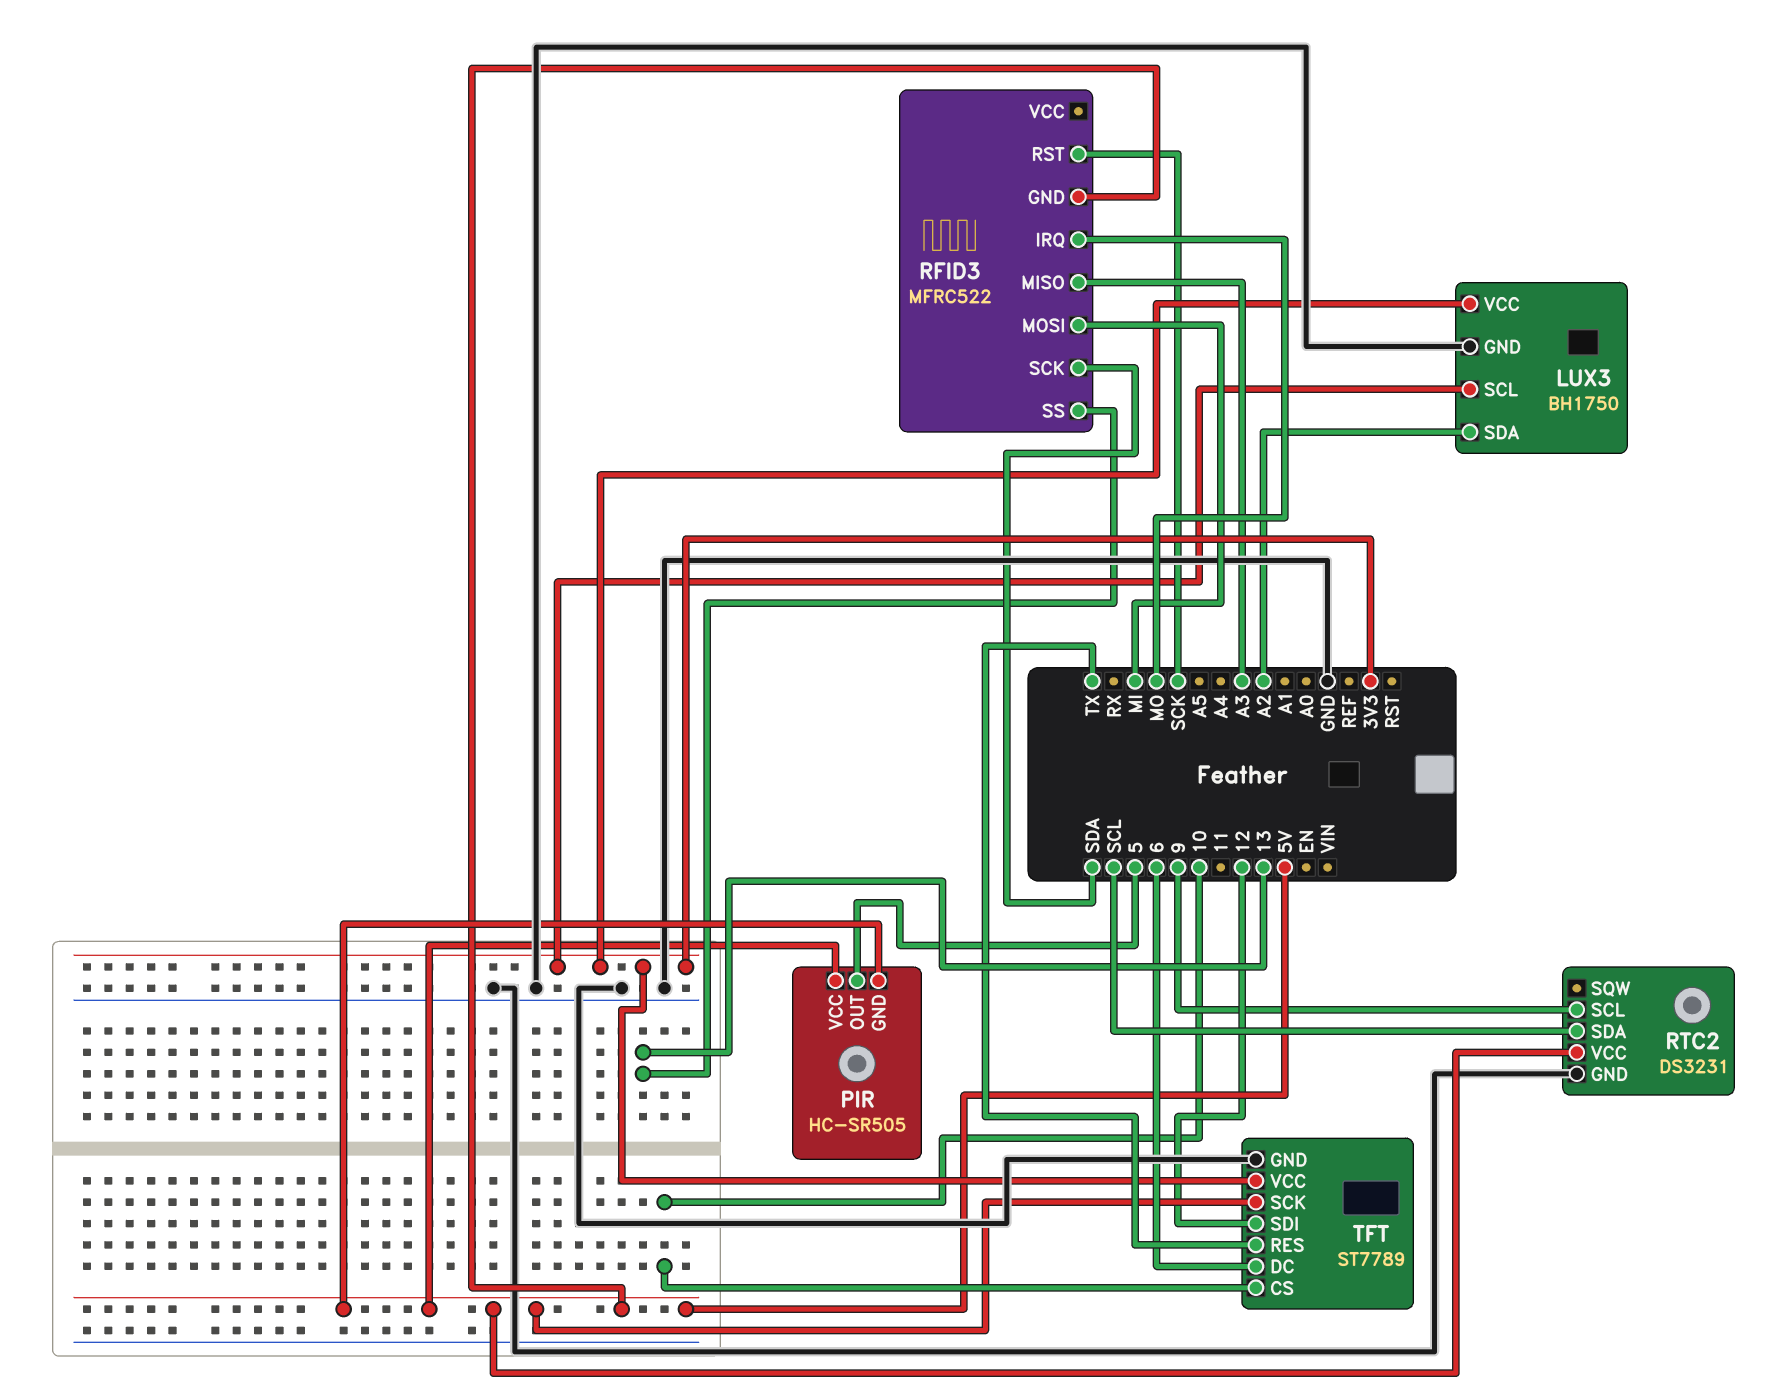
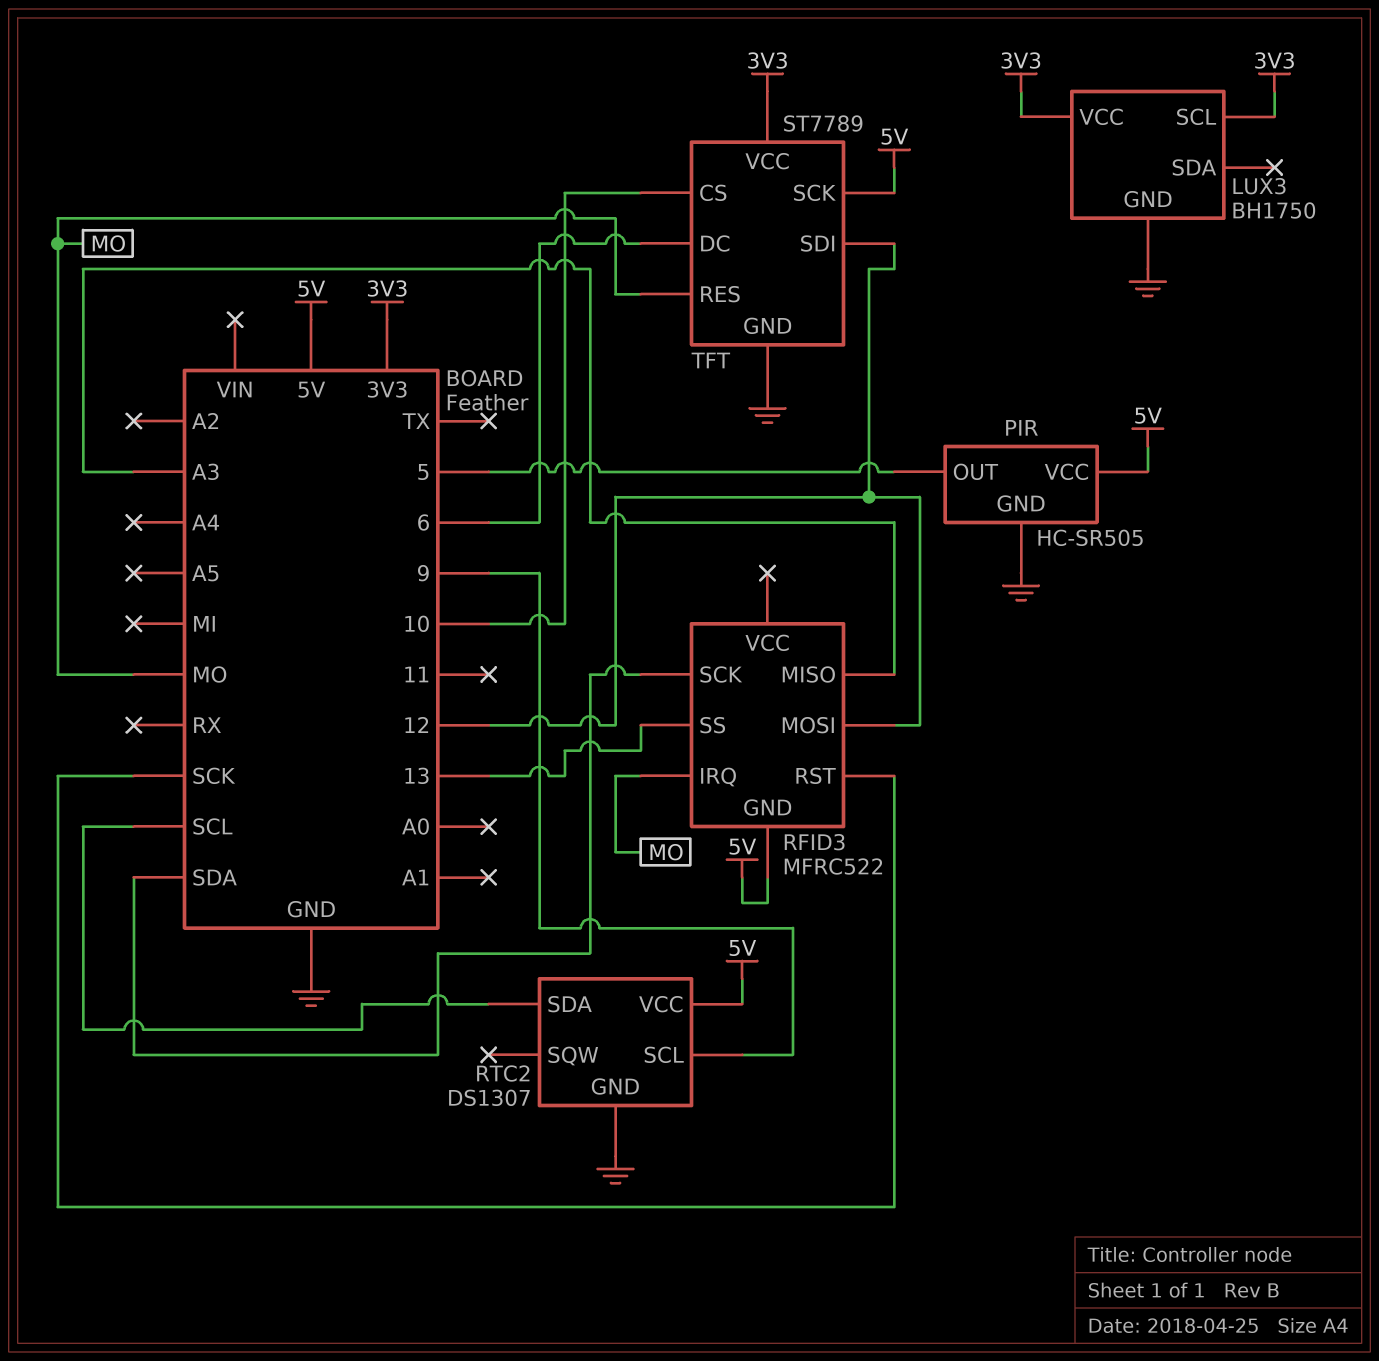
LUX3 pin SDA: A2 -> none
PIR pin GND: 5V -> GND
RFID3 pin MOSI: MI -> 12
RTC2: DS3231 -> DS1307
TFT pin RES: TX -> MO

